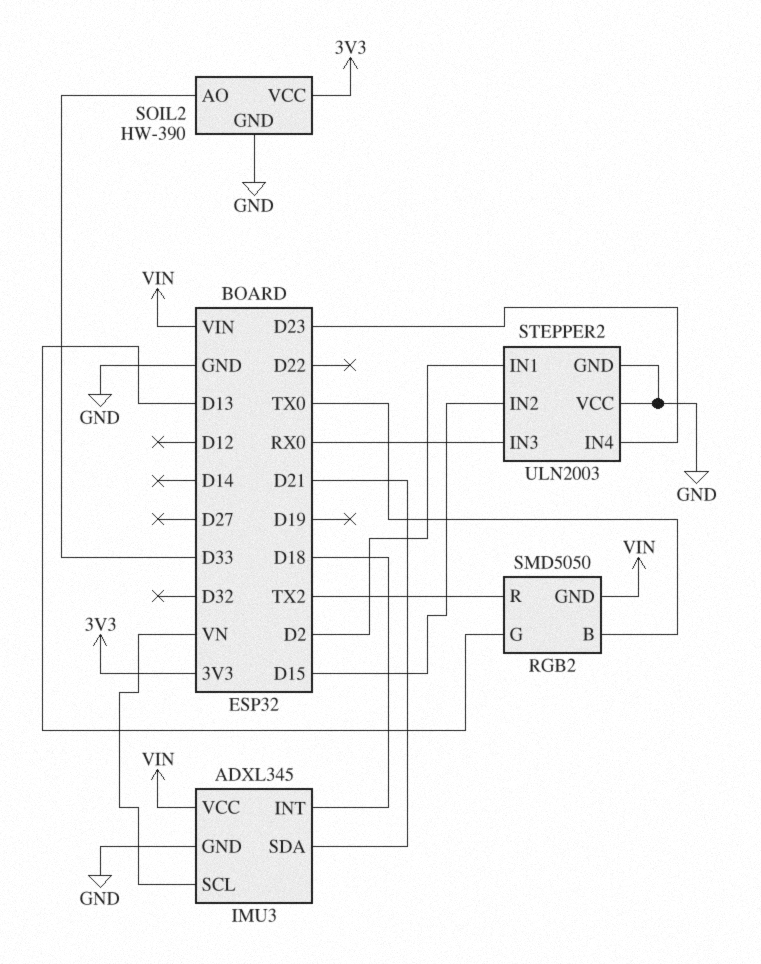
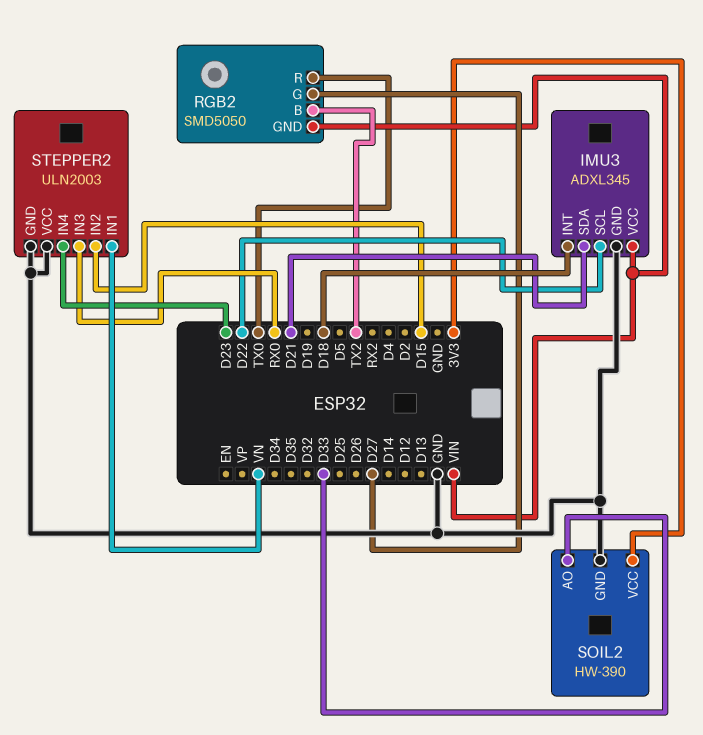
IMU3 pin SCL: VN -> D22
RGB2 pin B: TX0 -> TX2
RGB2 pin G: D13 -> D27
RGB2 pin R: TX2 -> TX0
STEPPER2 pin IN1: D2 -> VN

